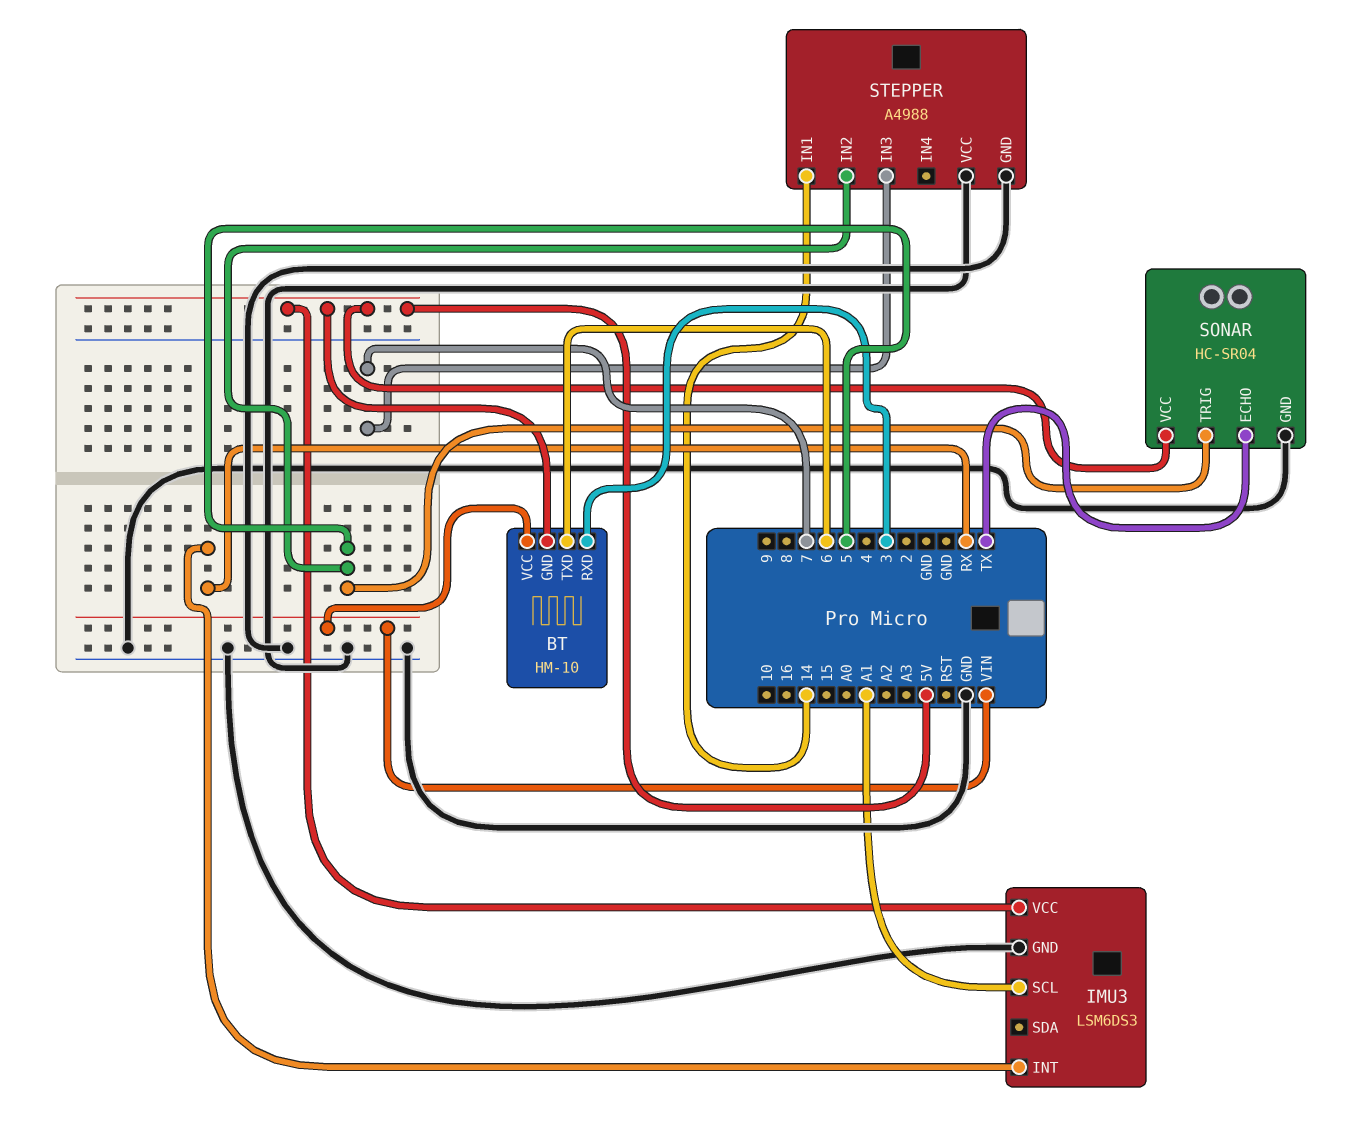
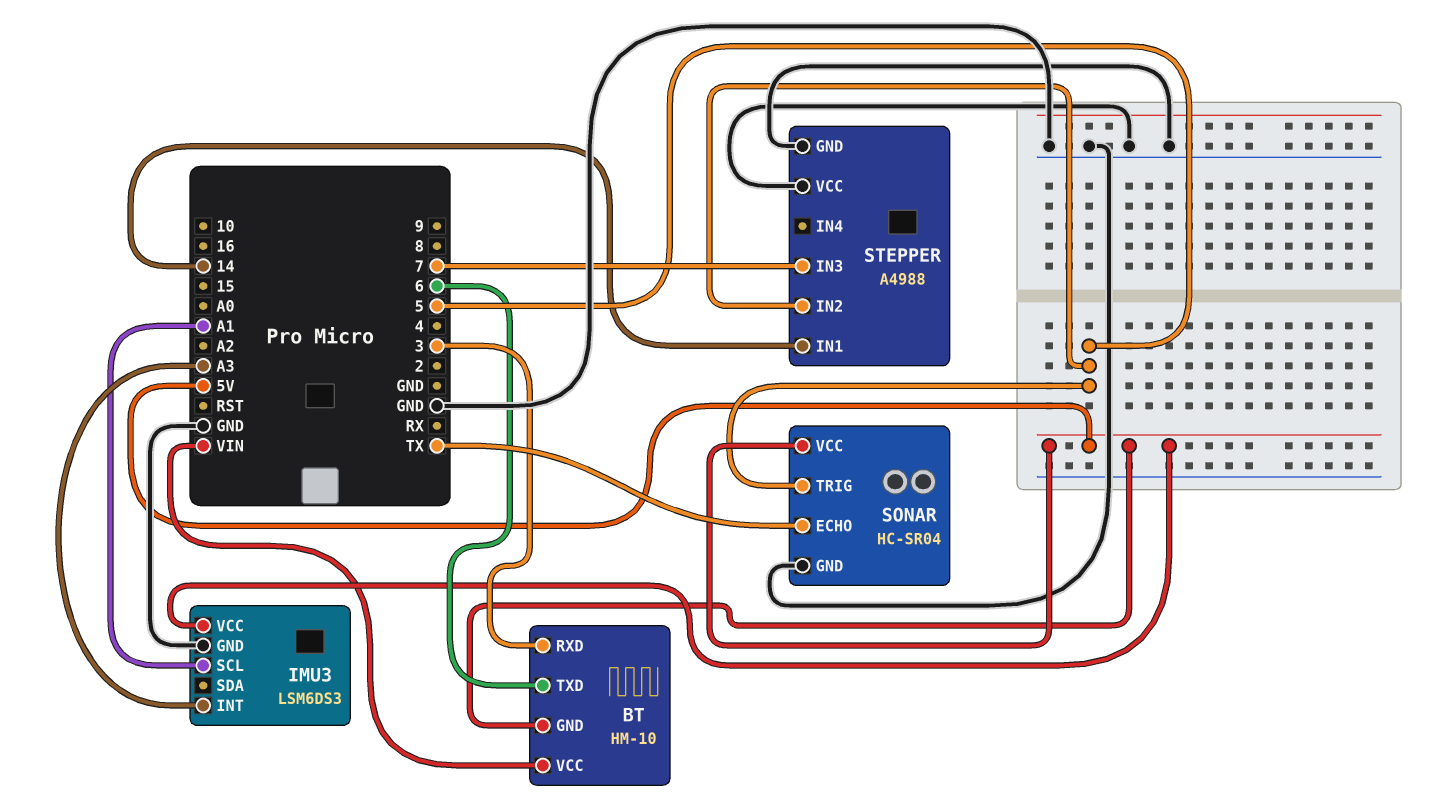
IMU3 pin INT: RX -> A3

